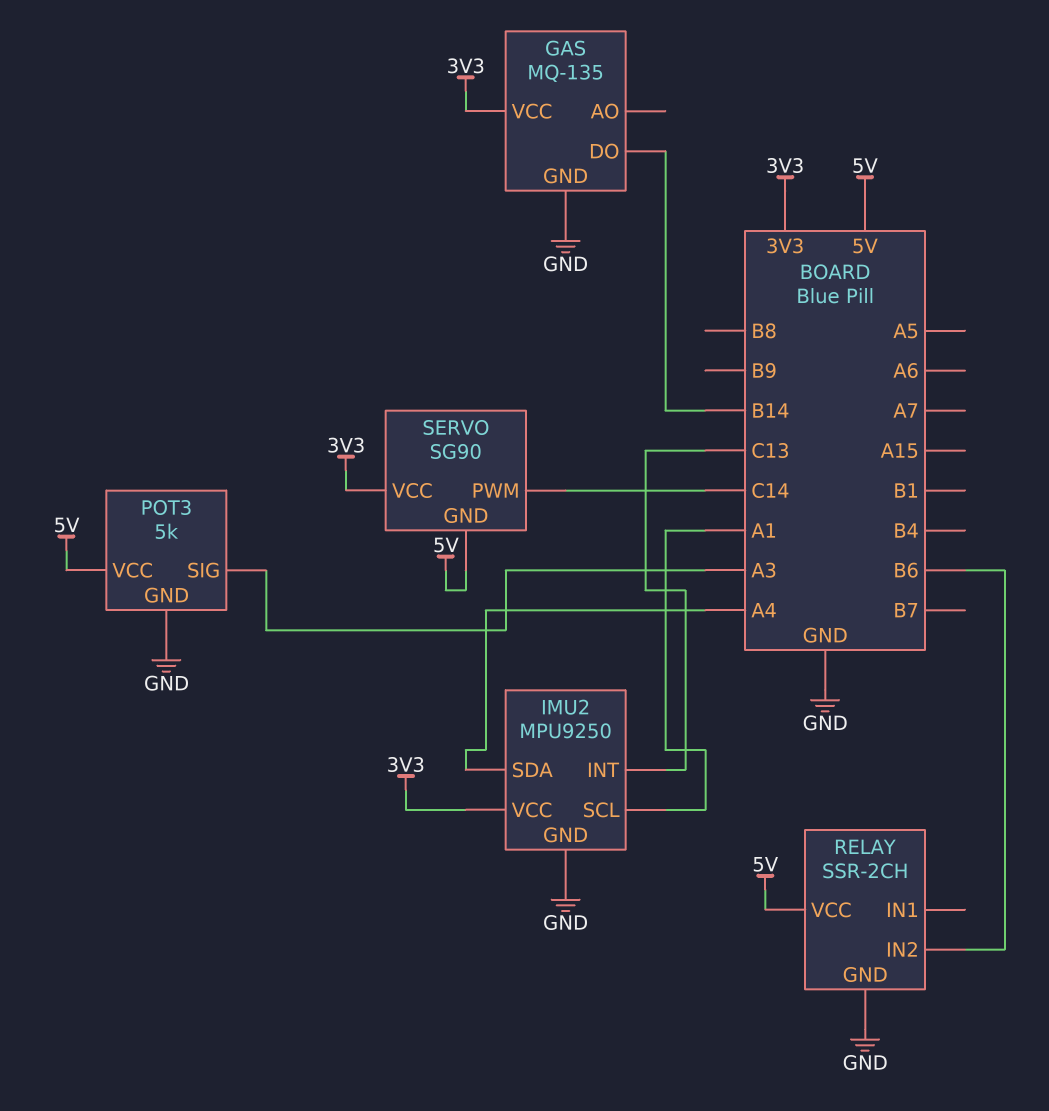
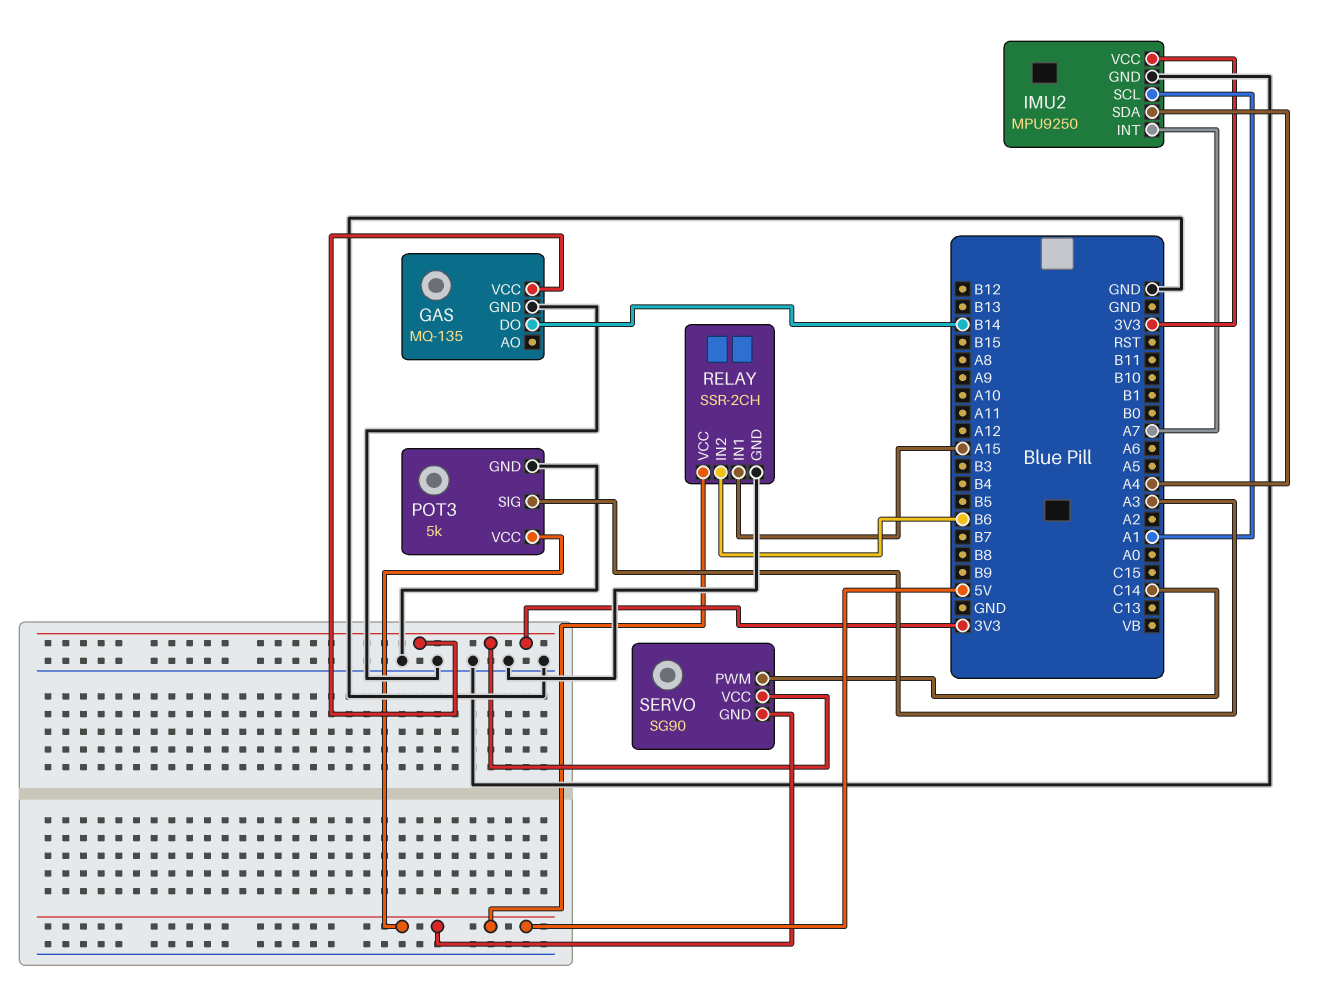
IMU2 pin INT: C13 -> A7
RELAY pin IN1: none -> A15

